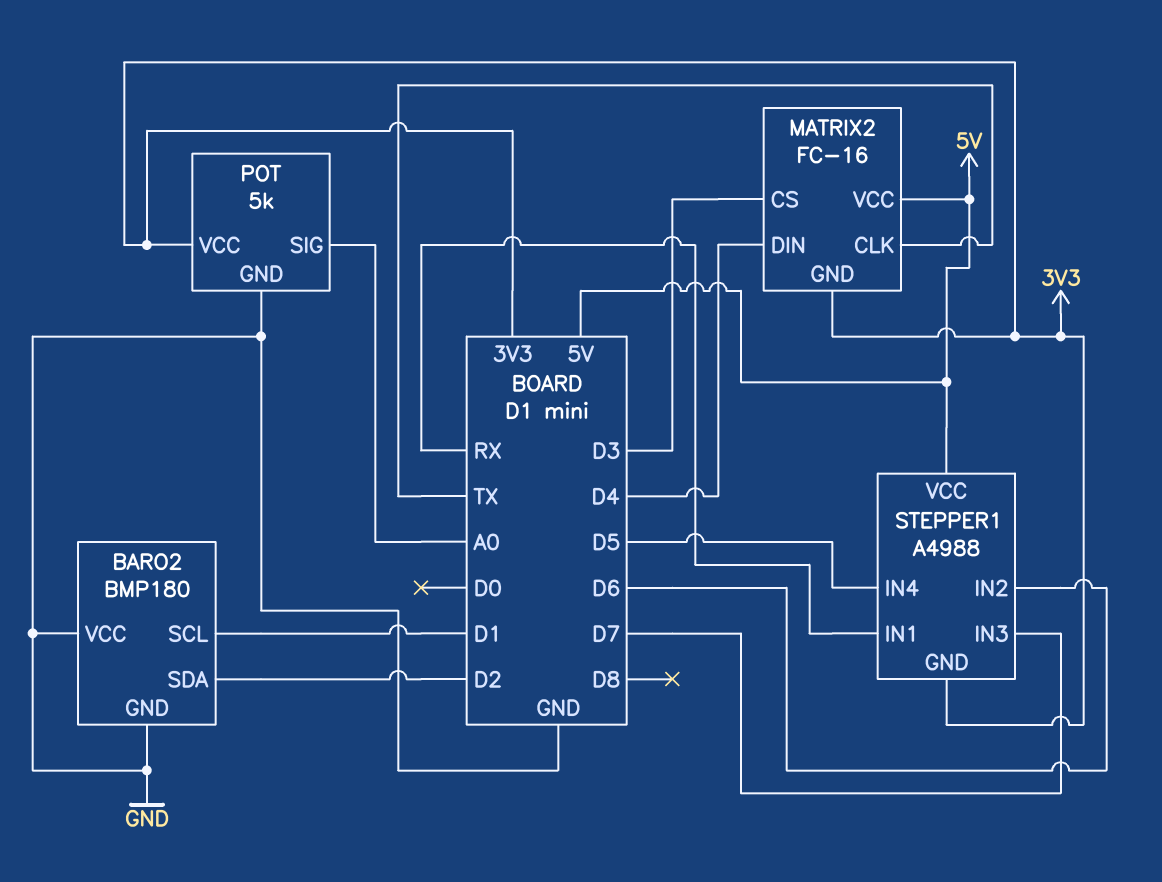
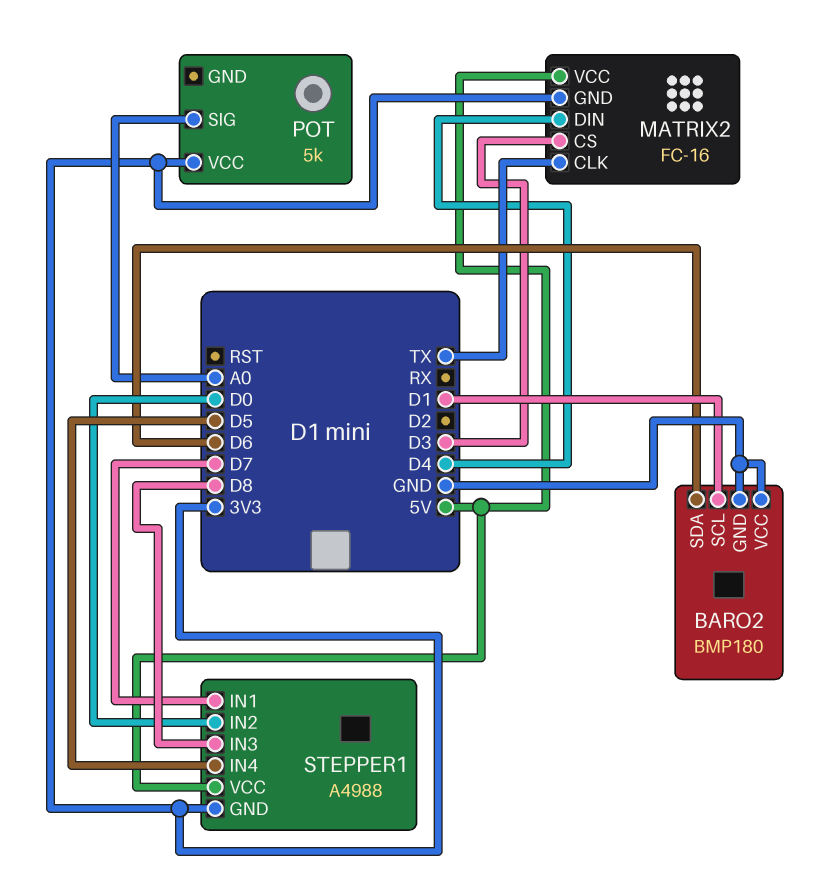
BARO2 pin SDA: D2 -> D6
POT pin GND: GND -> none
STEPPER1 pin IN1: RX -> D7
STEPPER1 pin IN2: D6 -> D0
STEPPER1 pin IN3: D7 -> D8

